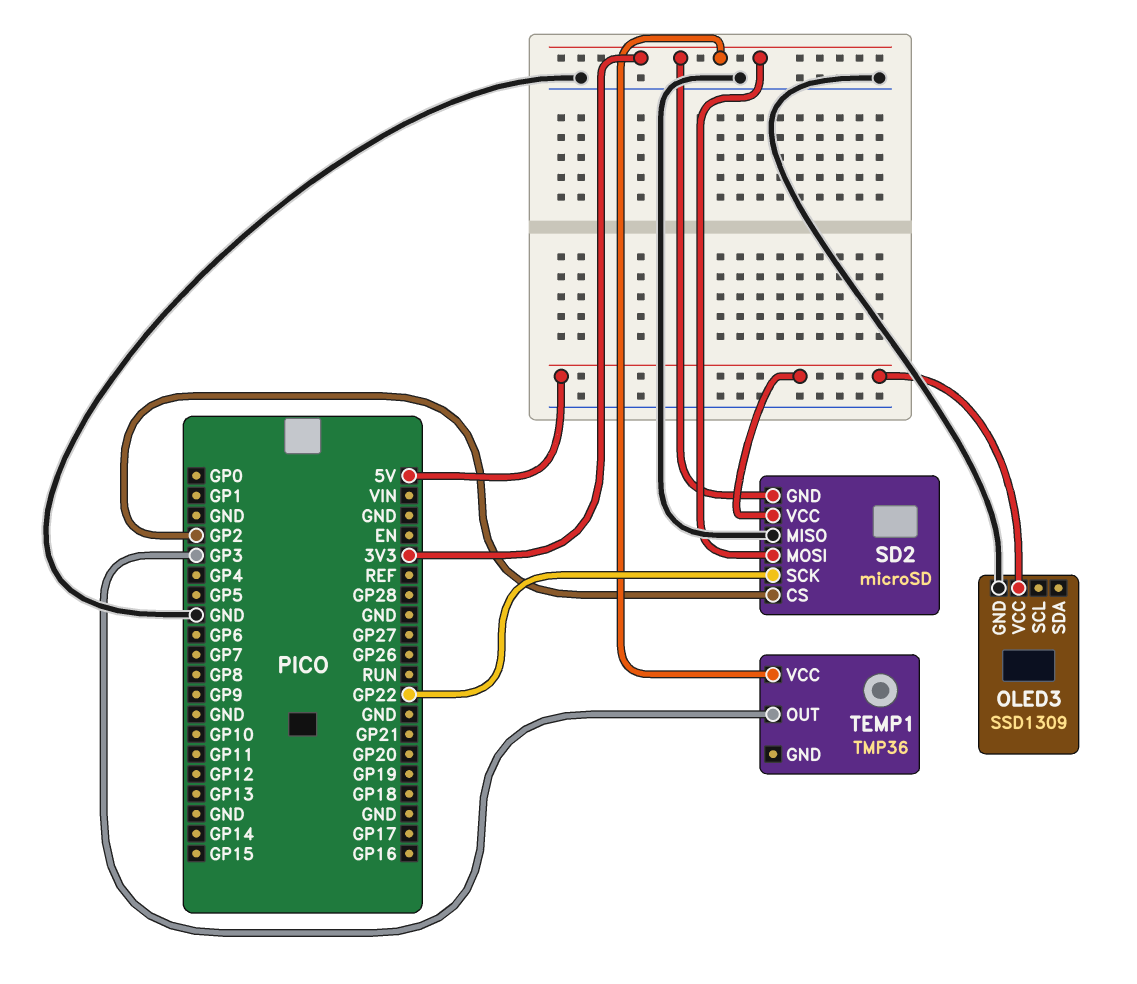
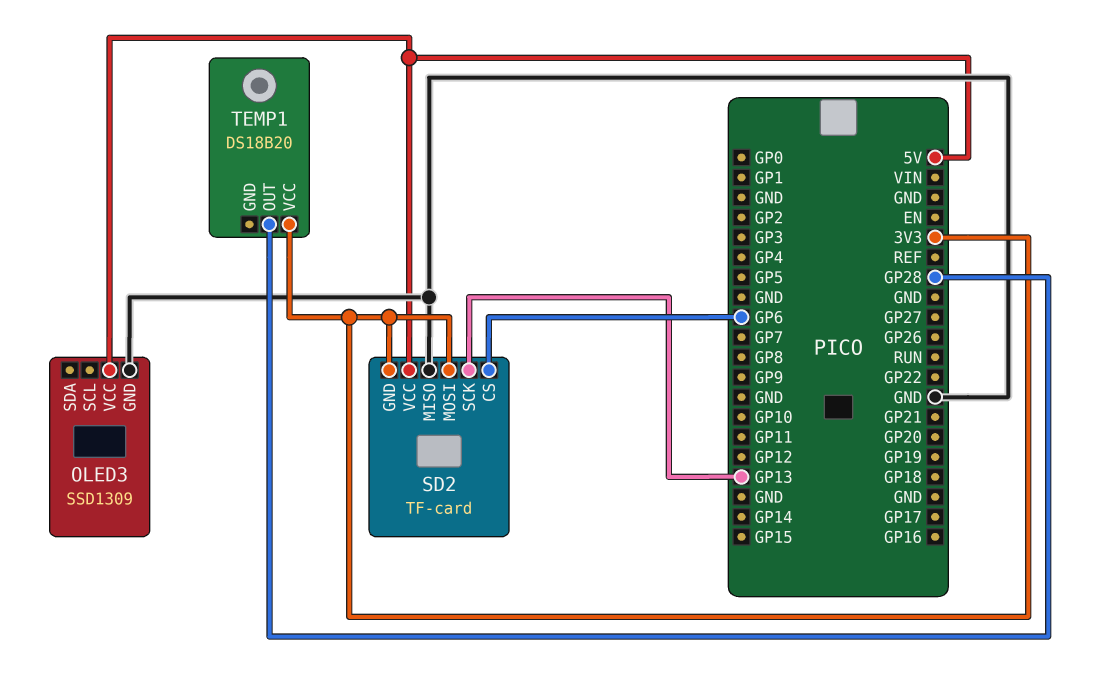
SD2: microSD -> TF-card
SD2 pin CS: GP2 -> GP6
SD2 pin SCK: GP22 -> GP13
TEMP1: TMP36 -> DS18B20
TEMP1 pin OUT: GP3 -> GP28

